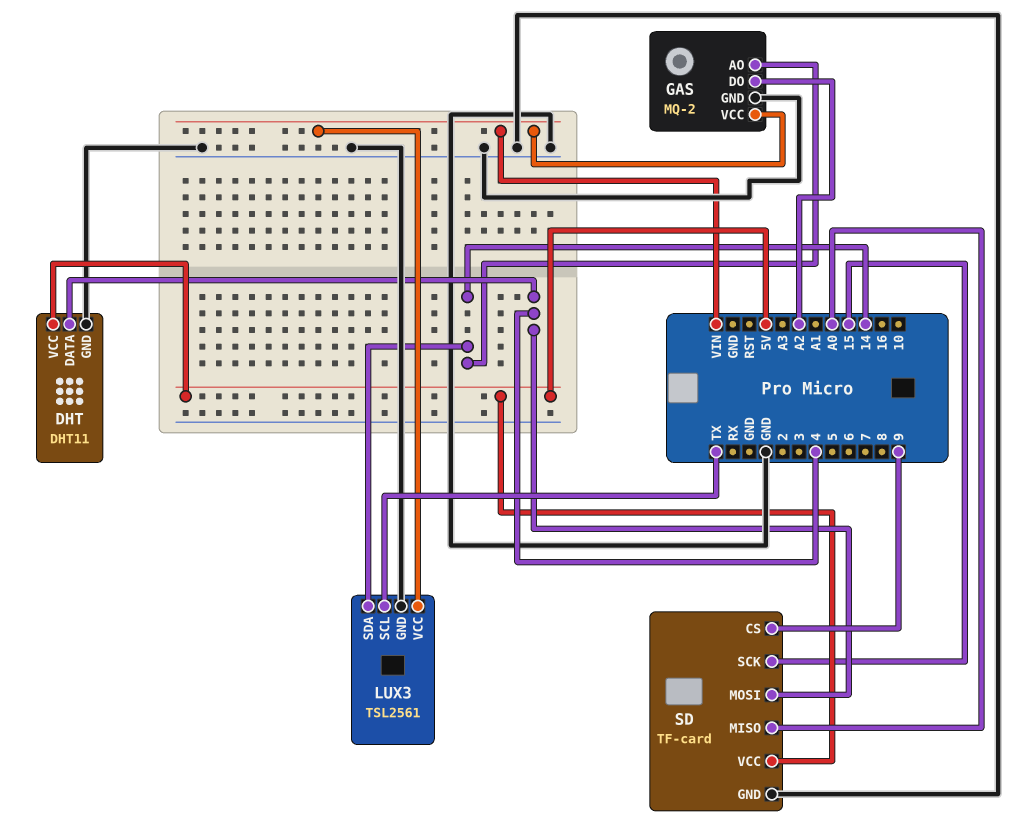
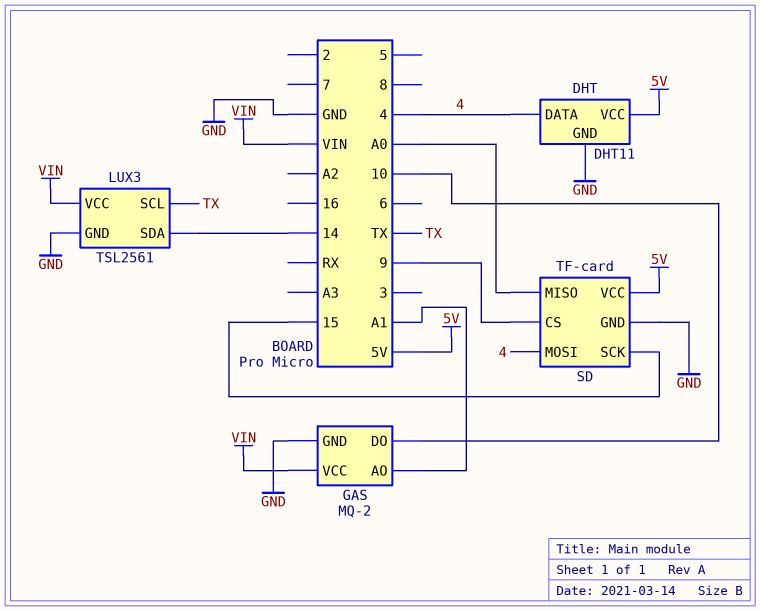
GAS pin AO: 14 -> A1
GAS pin DO: A2 -> 10

